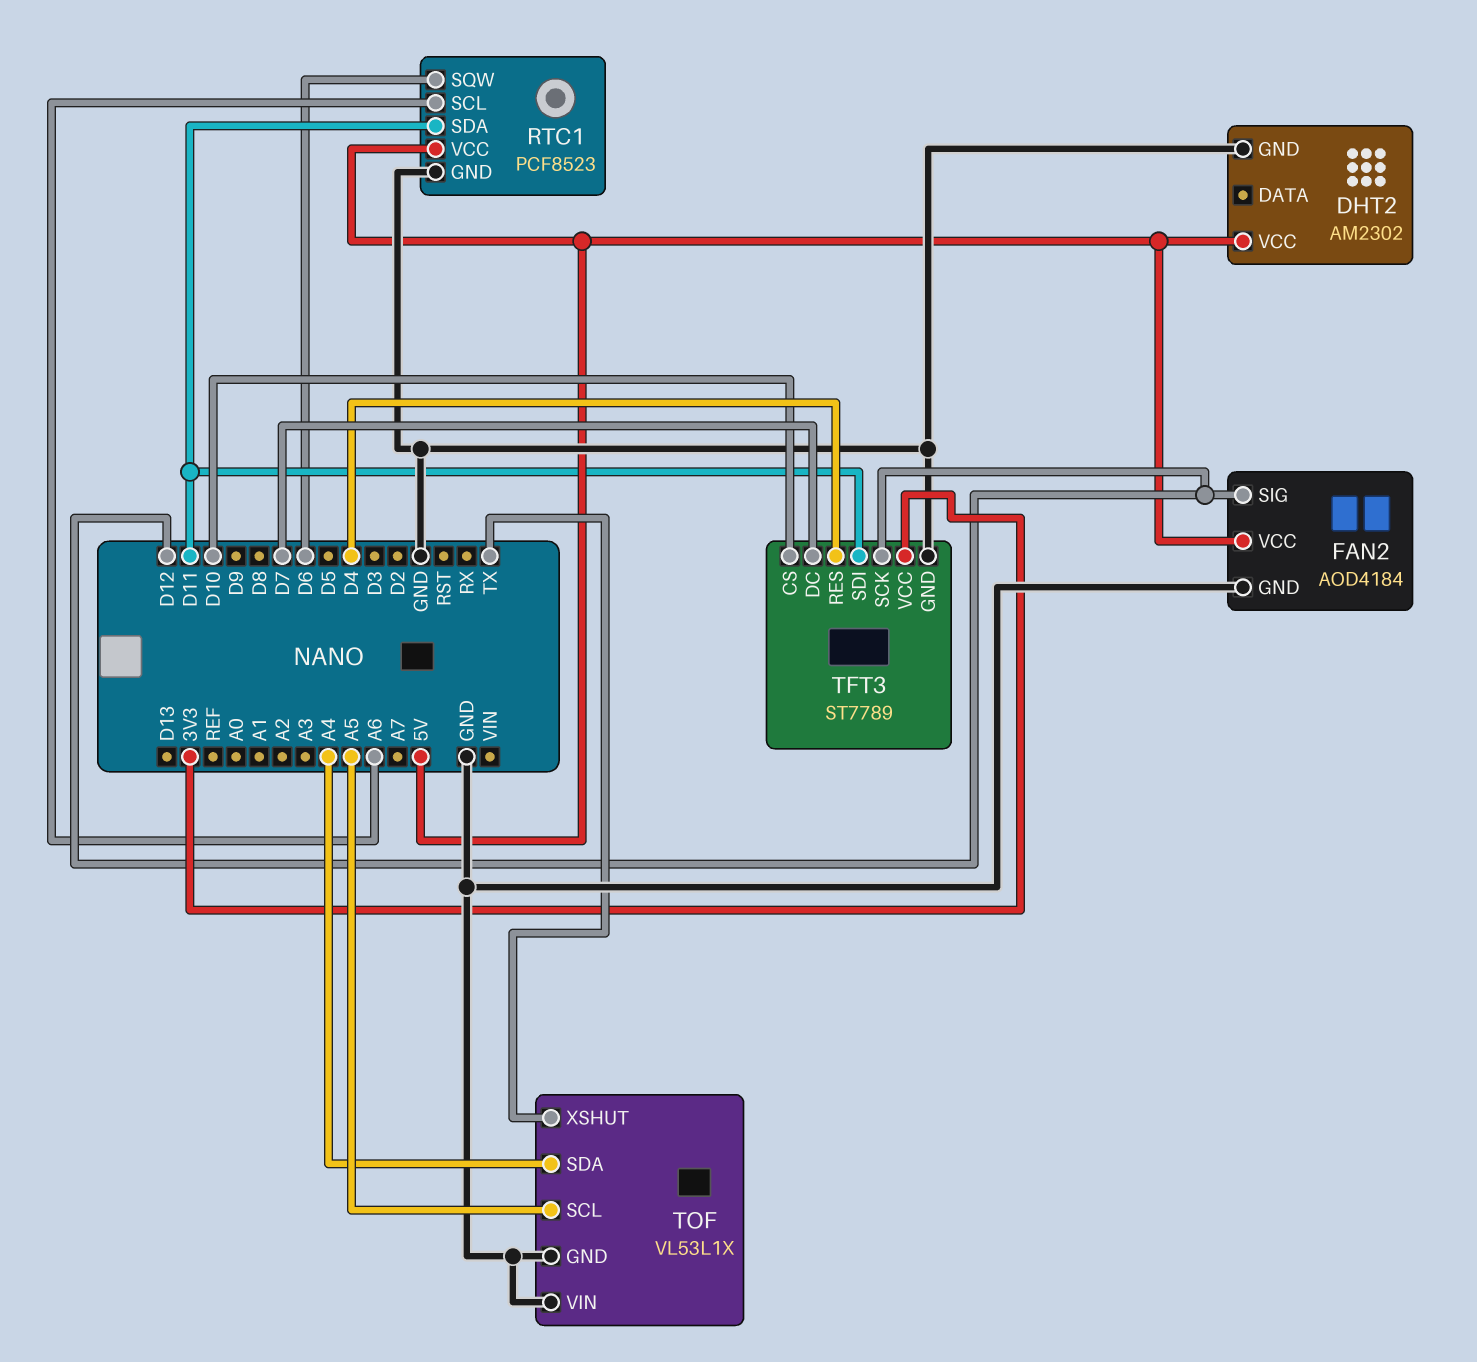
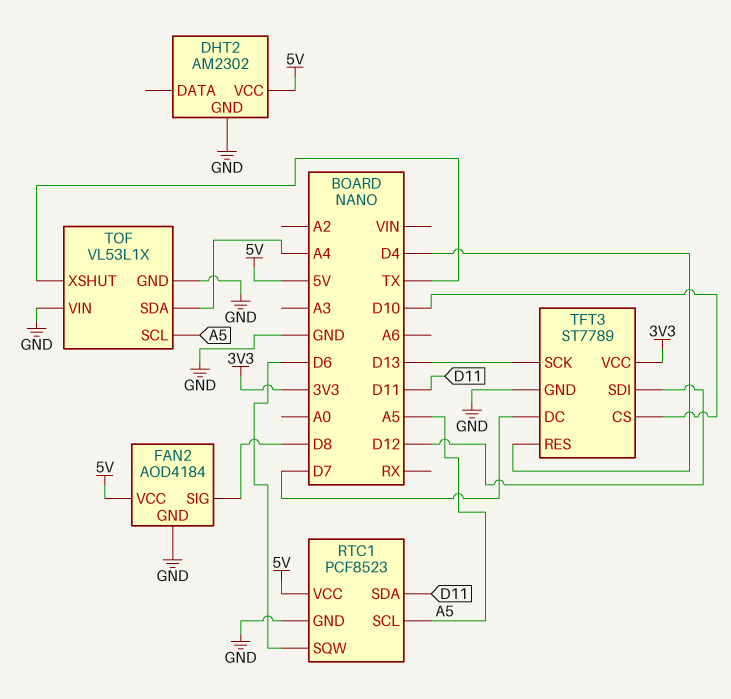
FAN2 pin SIG: D12 -> D8
RTC1 pin SCL: A6 -> A5
TFT3 pin SCK: D12 -> D13
TFT3 pin SDI: D11 -> D12

